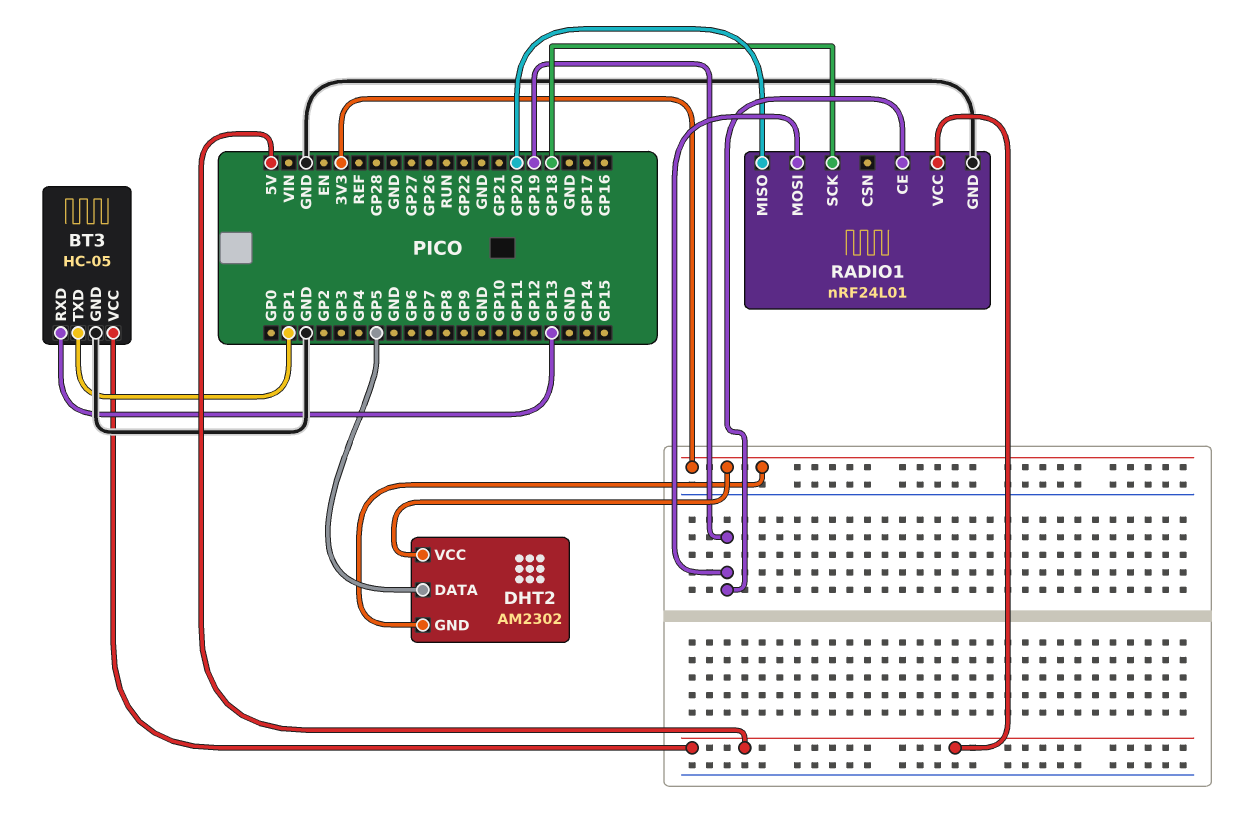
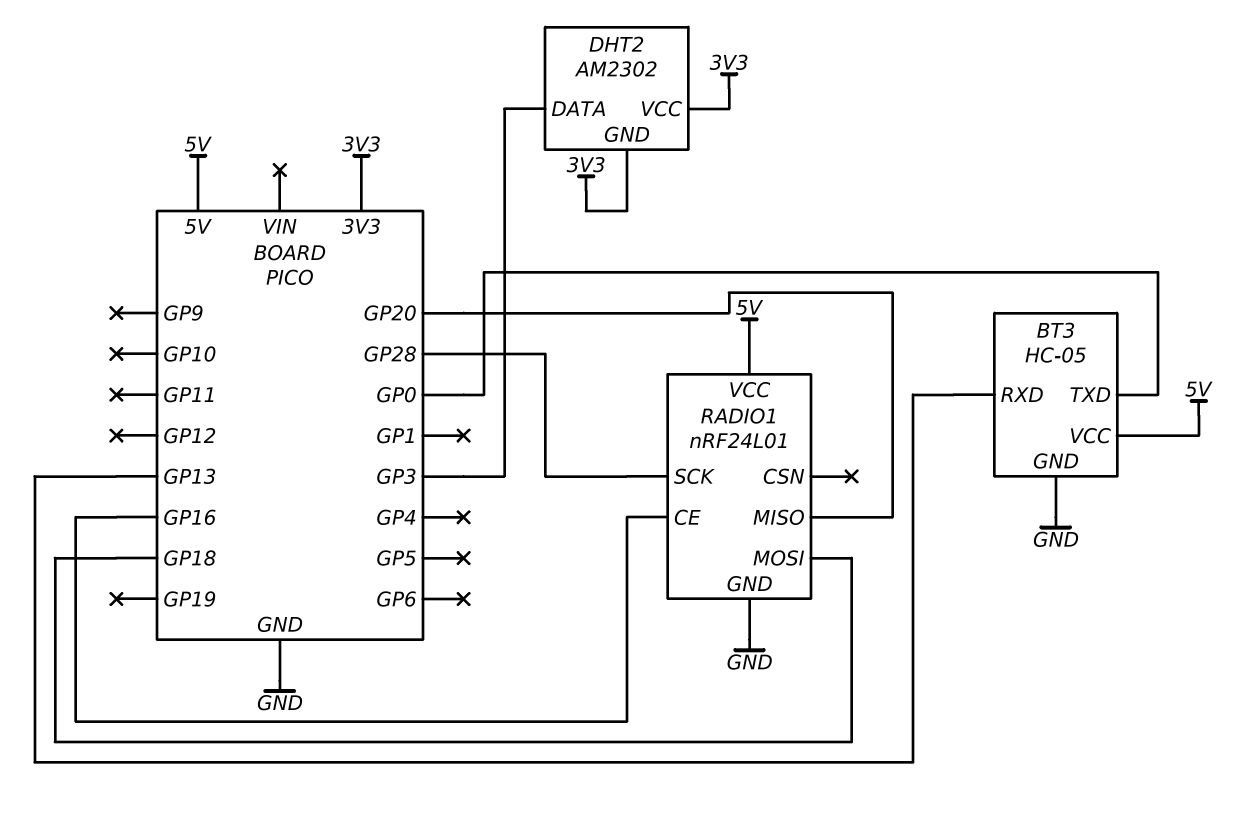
BT3 pin TXD: GP1 -> GP0
DHT2 pin DATA: GP5 -> GP3
RADIO1 pin CE: GP19 -> GP16
RADIO1 pin MOSI: GP19 -> GP18
RADIO1 pin SCK: GP18 -> GP28

